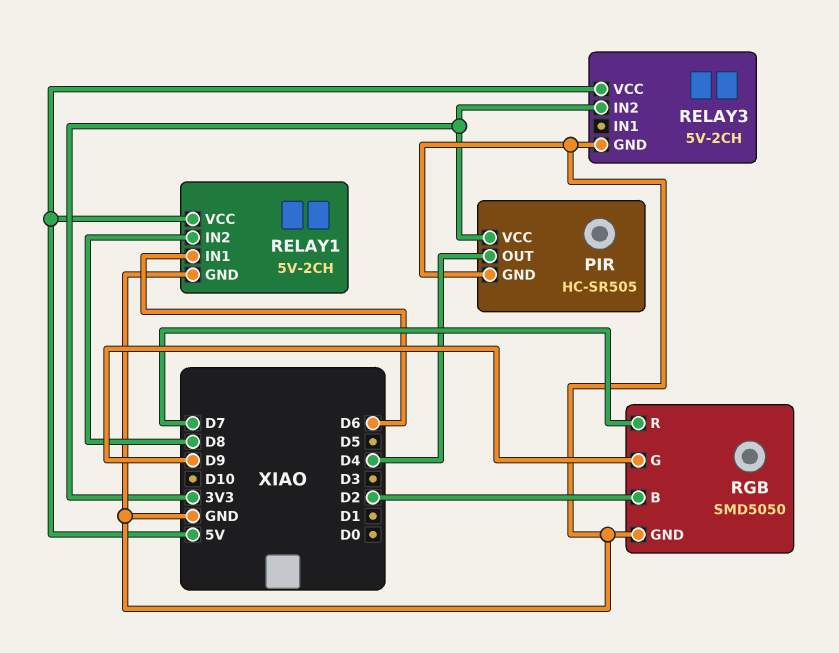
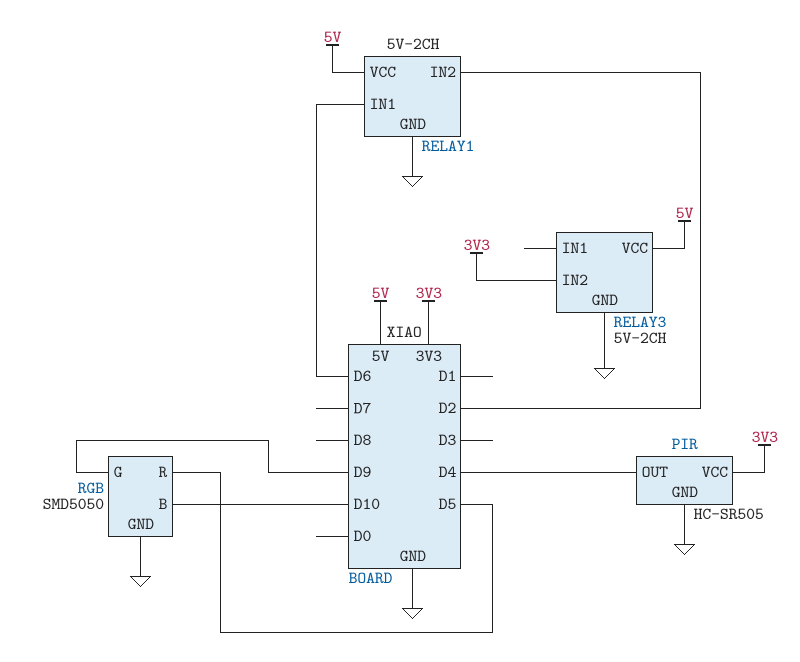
RELAY1 pin IN2: D8 -> D2
RGB pin B: D2 -> D10
RGB pin R: D7 -> D5

